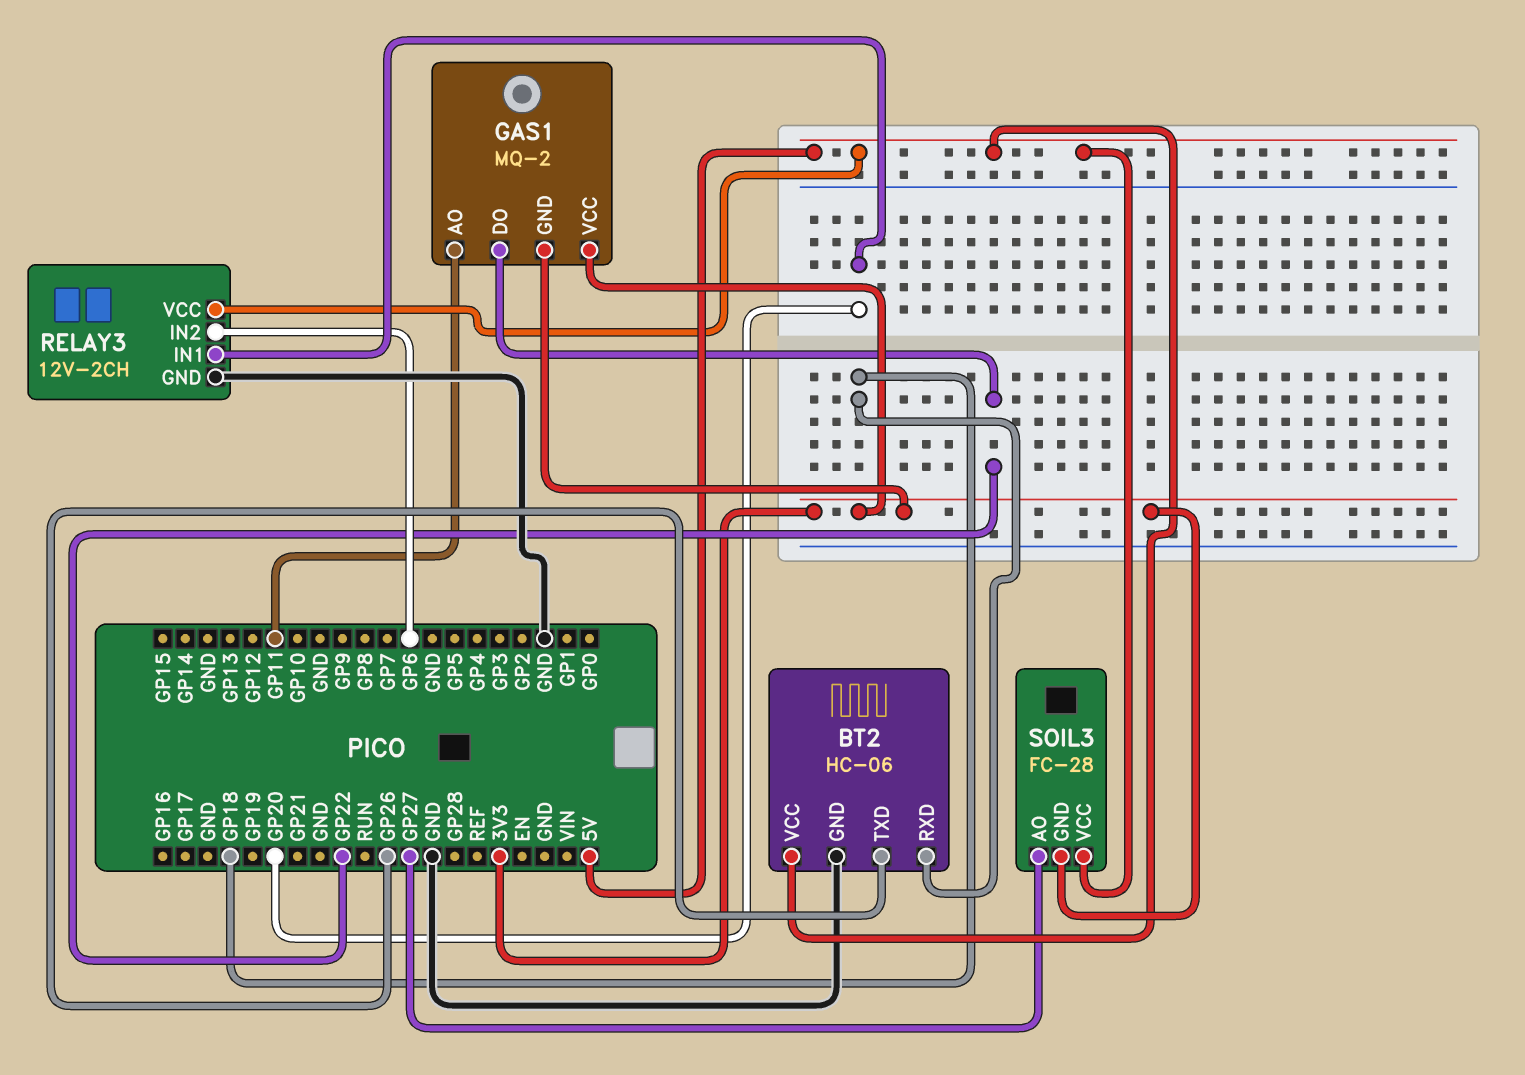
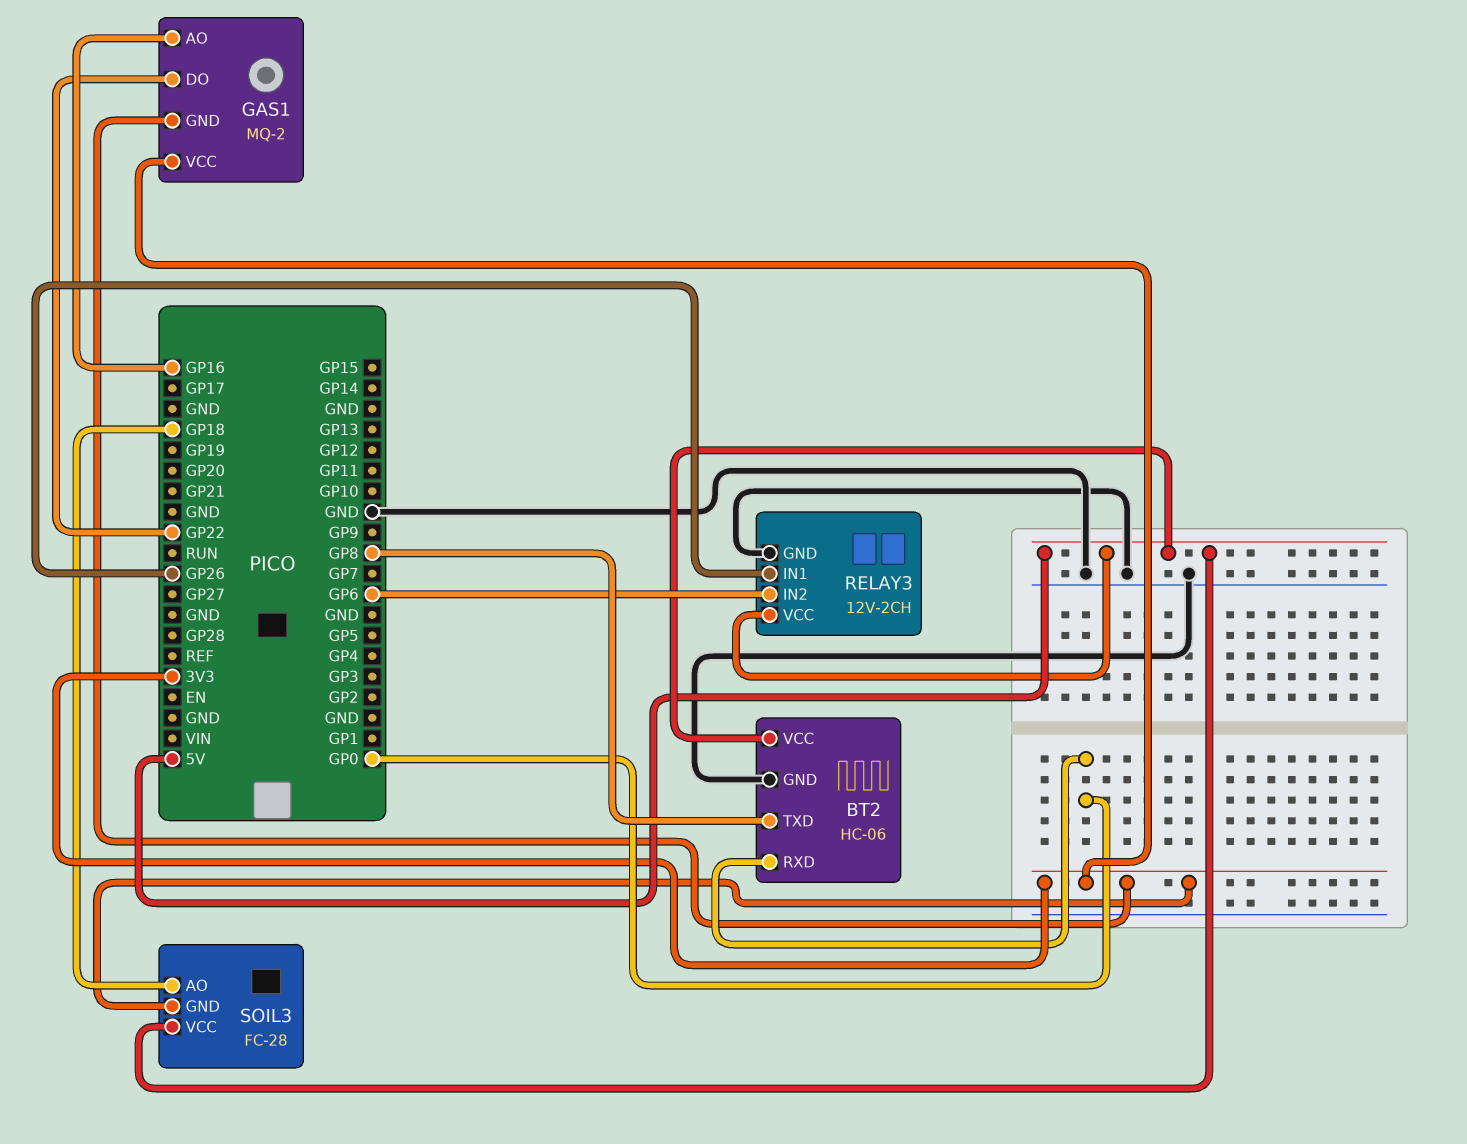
BT2 pin RXD: GP18 -> GP0
BT2 pin TXD: GP26 -> GP8
GAS1 pin AO: GP11 -> GP16
RELAY3 pin IN1: GP20 -> GP26
SOIL3 pin AO: GP27 -> GP18

